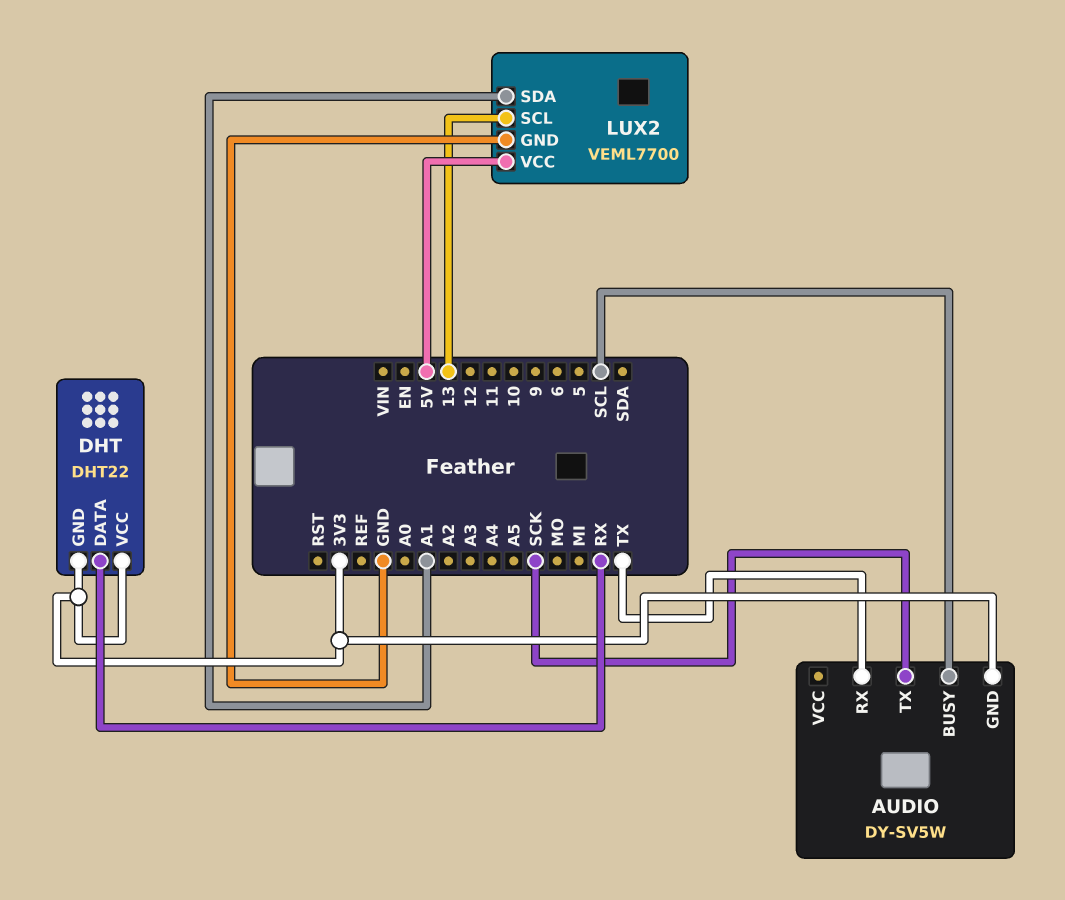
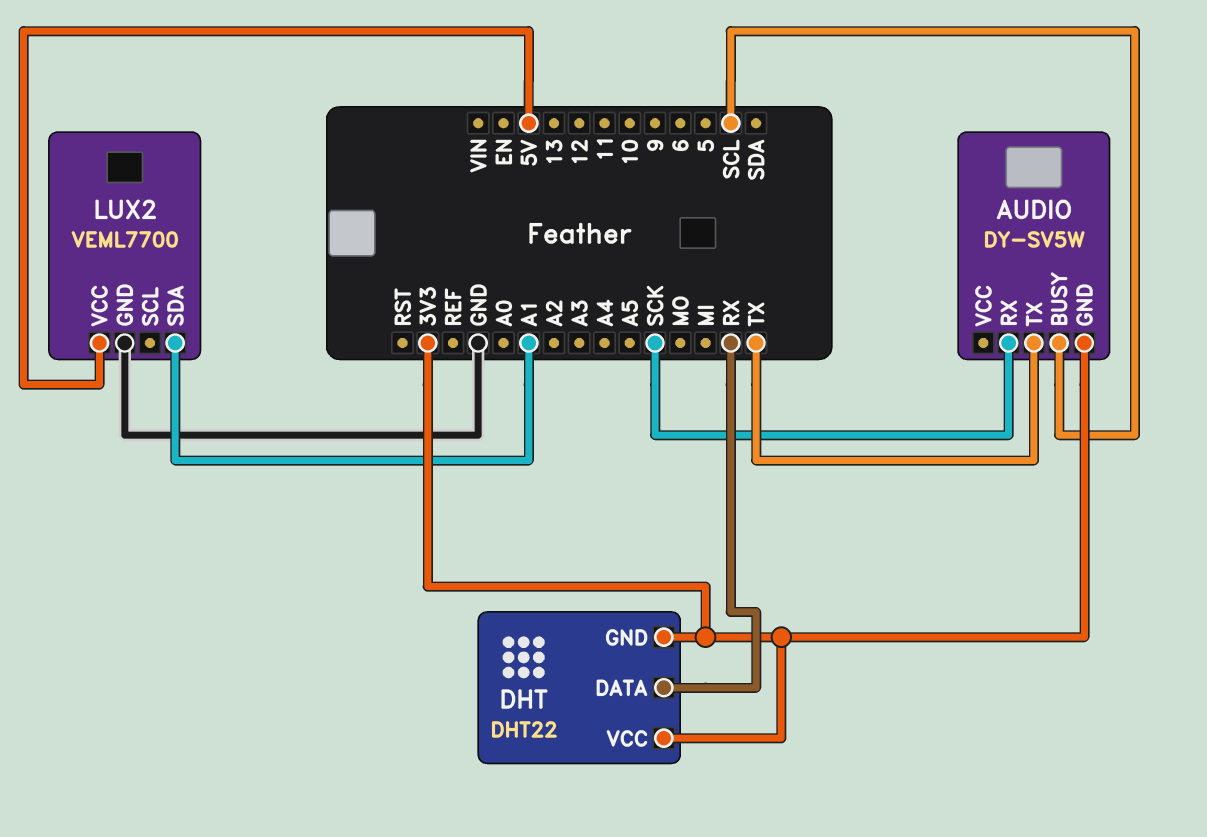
AUDIO pin RX: TX -> SCK
AUDIO pin TX: SCK -> TX
LUX2 pin SCL: 13 -> none

